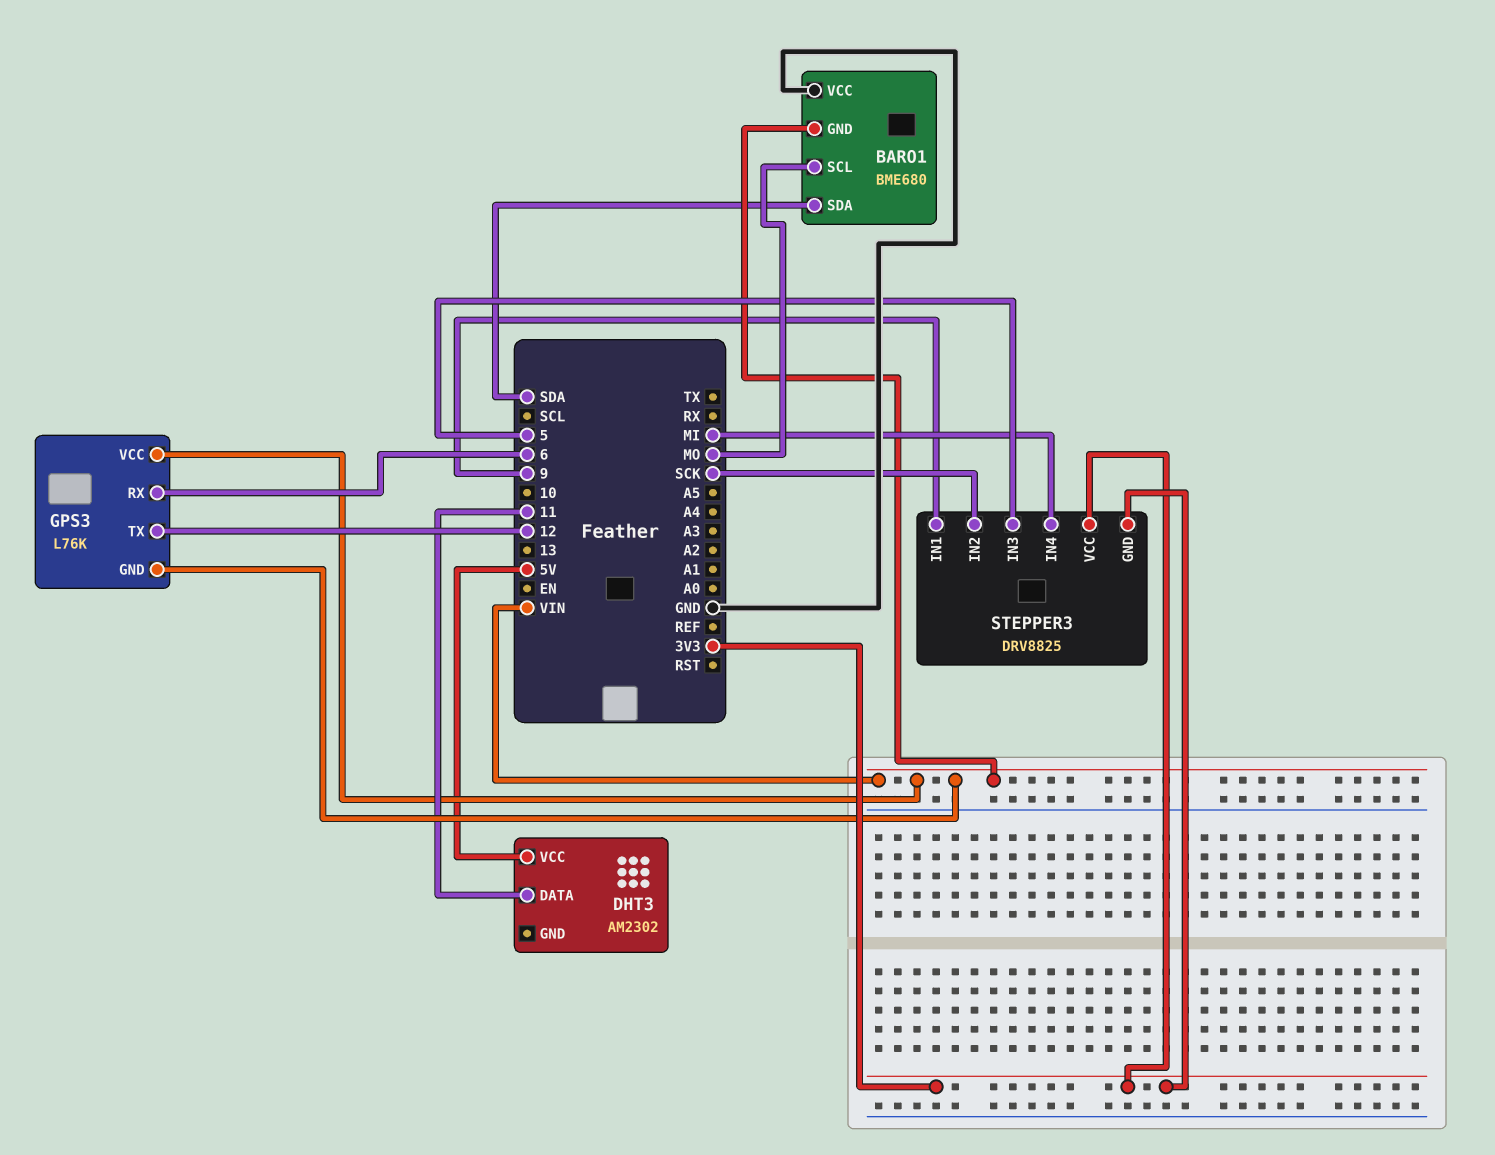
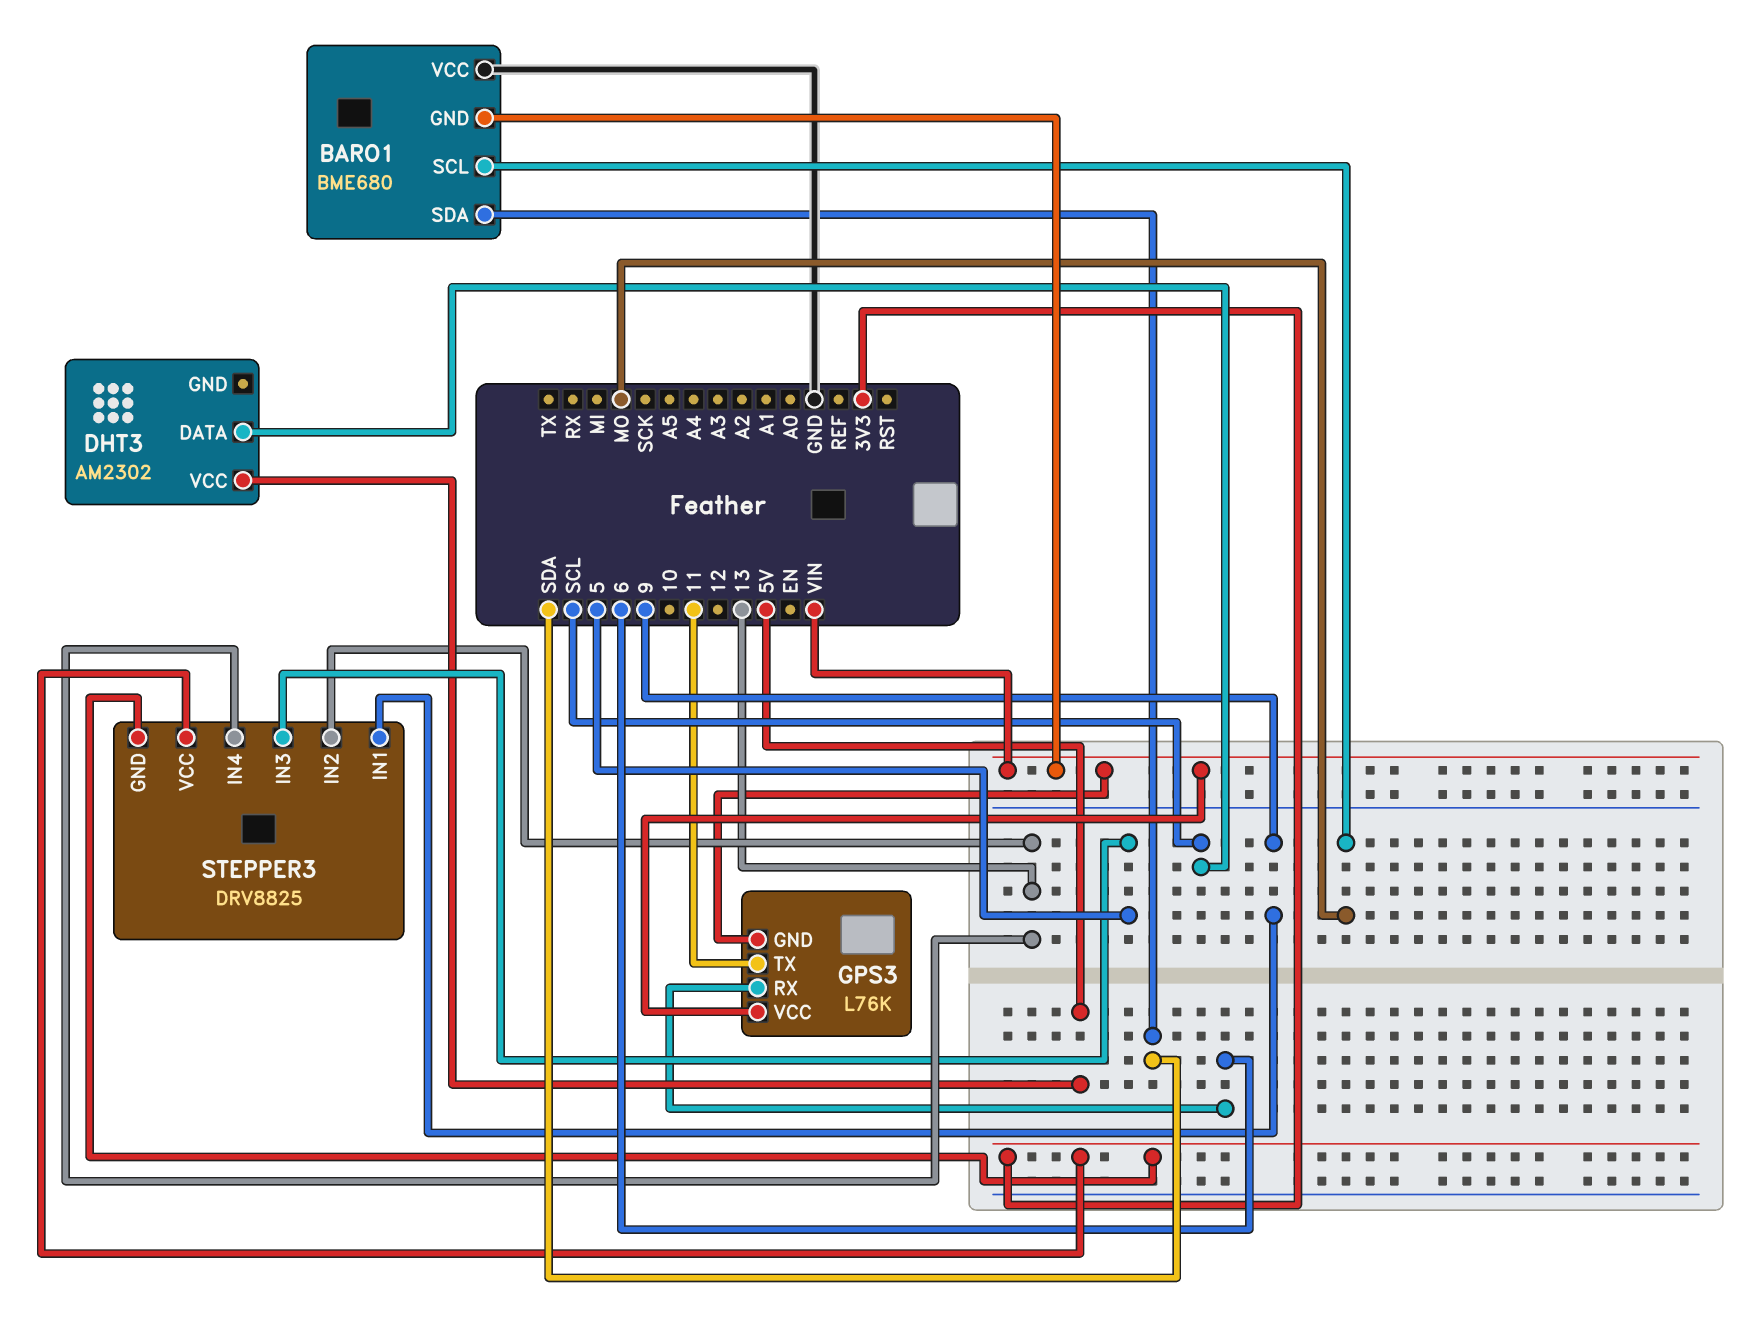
DHT3 pin DATA: 11 -> SCL
GPS3 pin TX: 12 -> 11
STEPPER3 pin IN2: SCK -> 13
STEPPER3 pin IN4: MI -> 13

